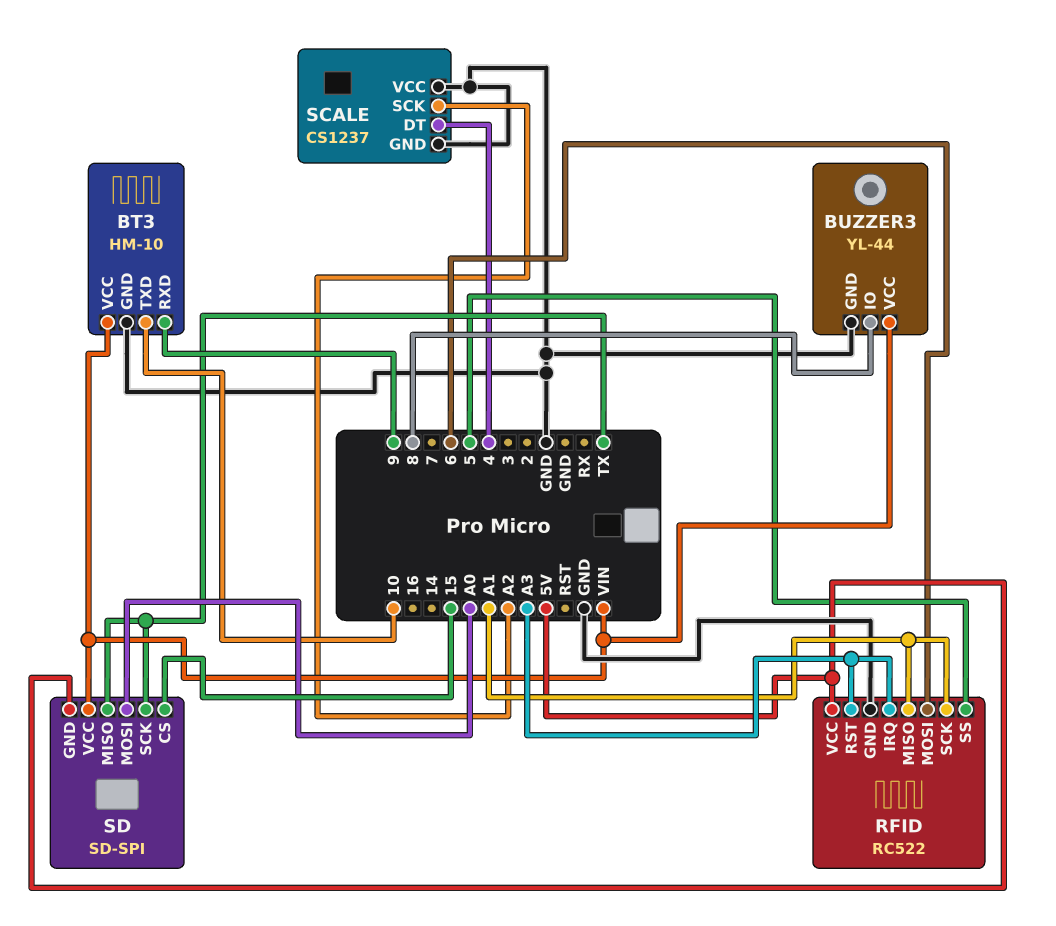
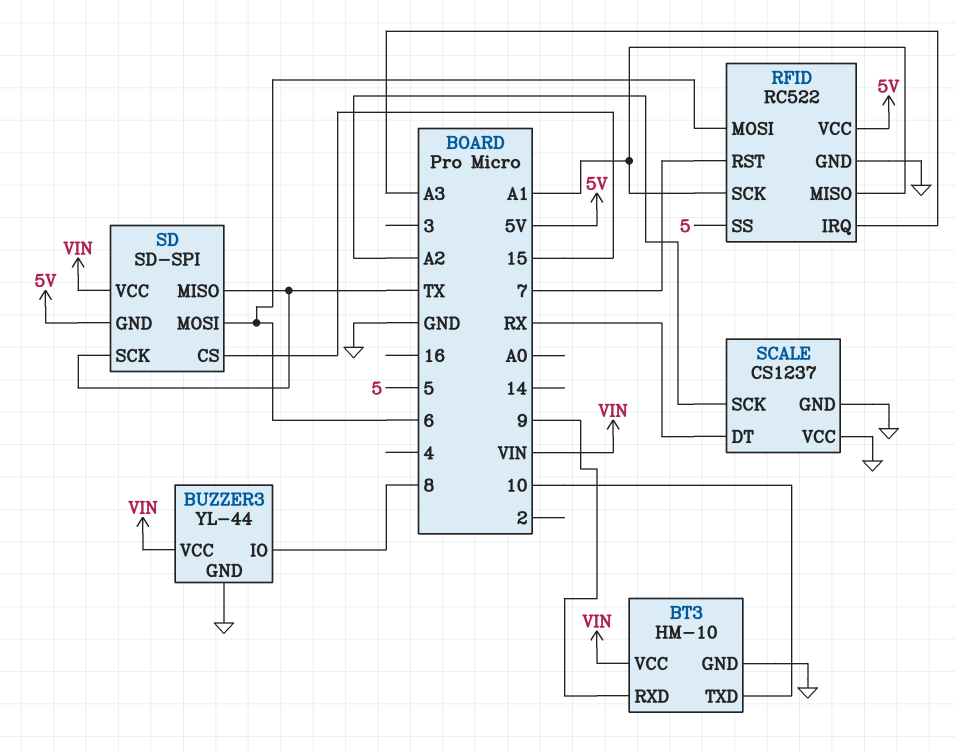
RFID pin RST: A3 -> 7
SCALE pin DT: 4 -> RX
SD pin MOSI: A0 -> 6

